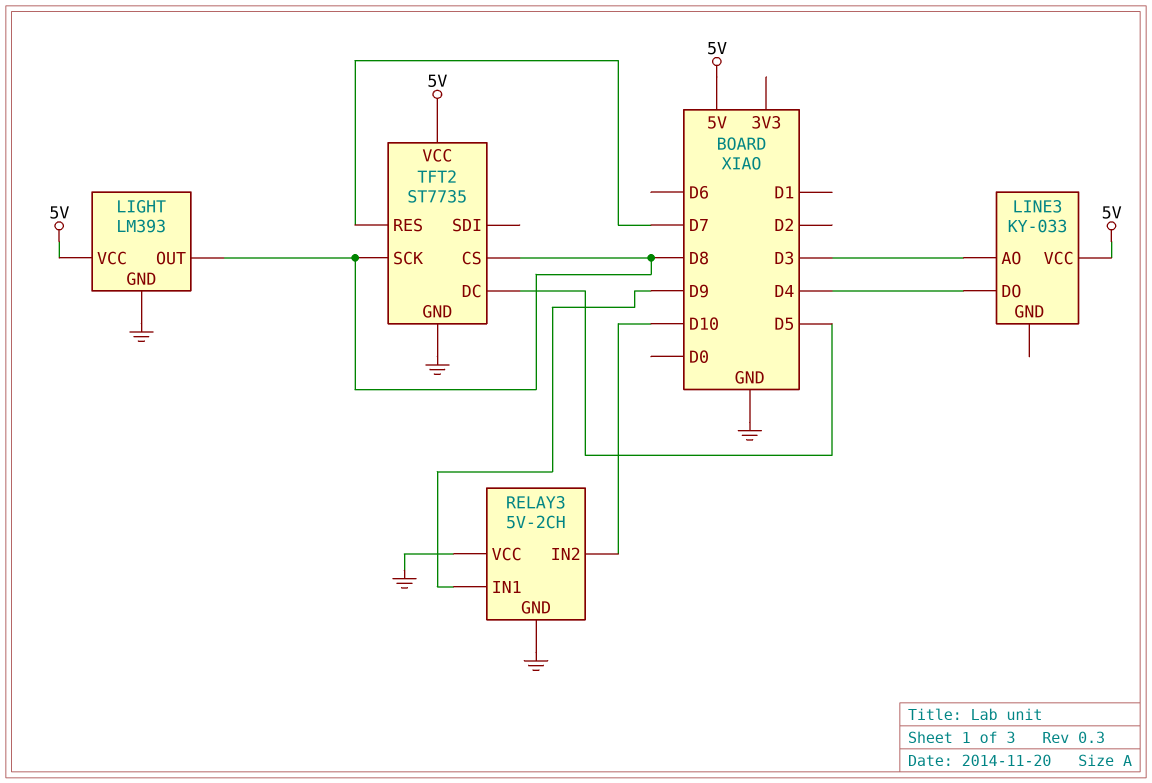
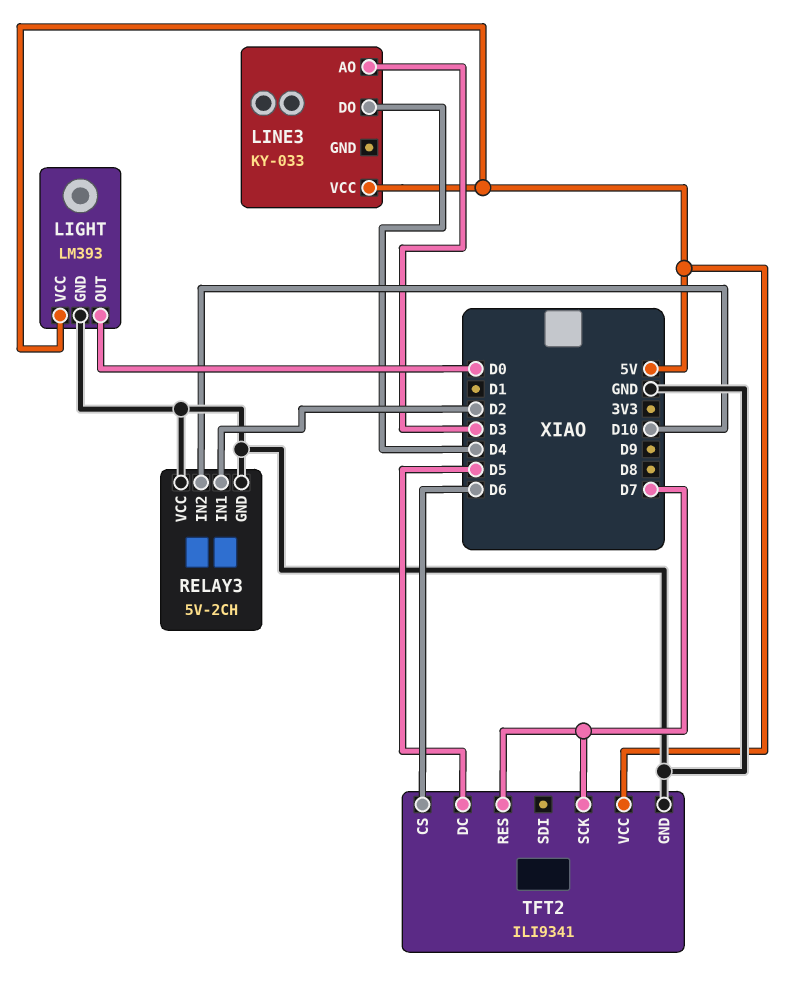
LIGHT pin OUT: D8 -> D0
RELAY3 pin IN1: D9 -> D2
TFT2: ST7735 -> ILI9341
TFT2 pin CS: D8 -> D6
TFT2 pin SCK: D8 -> D7

